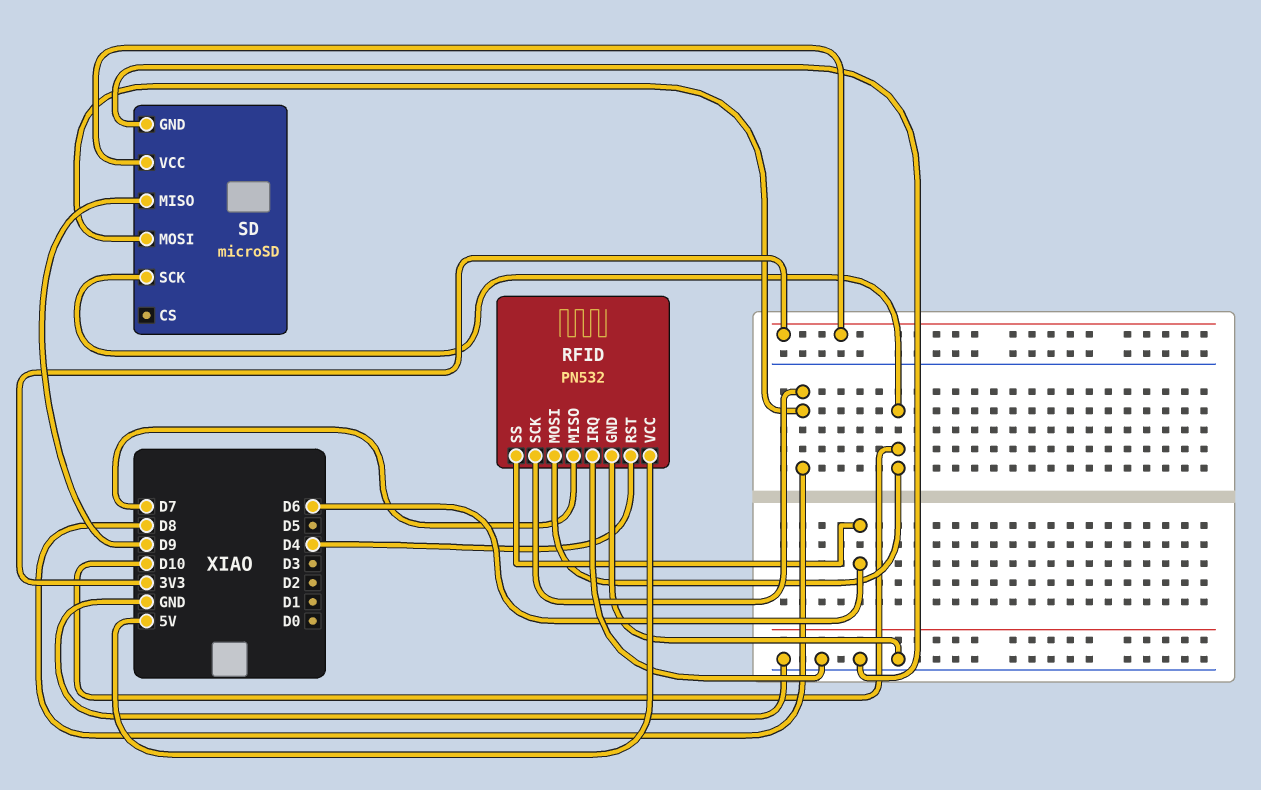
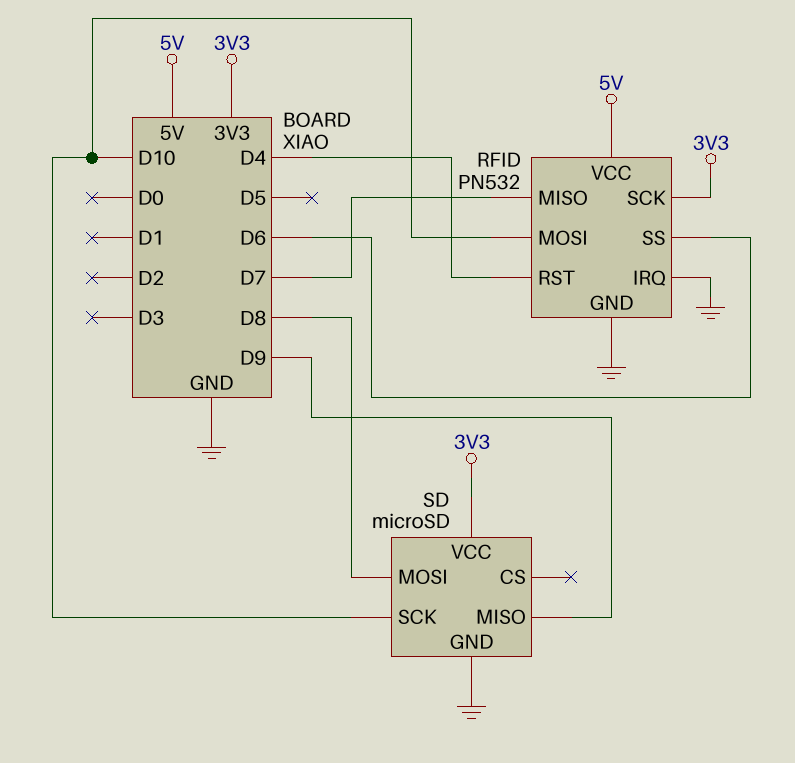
RFID pin SCK: D8 -> 3V3

